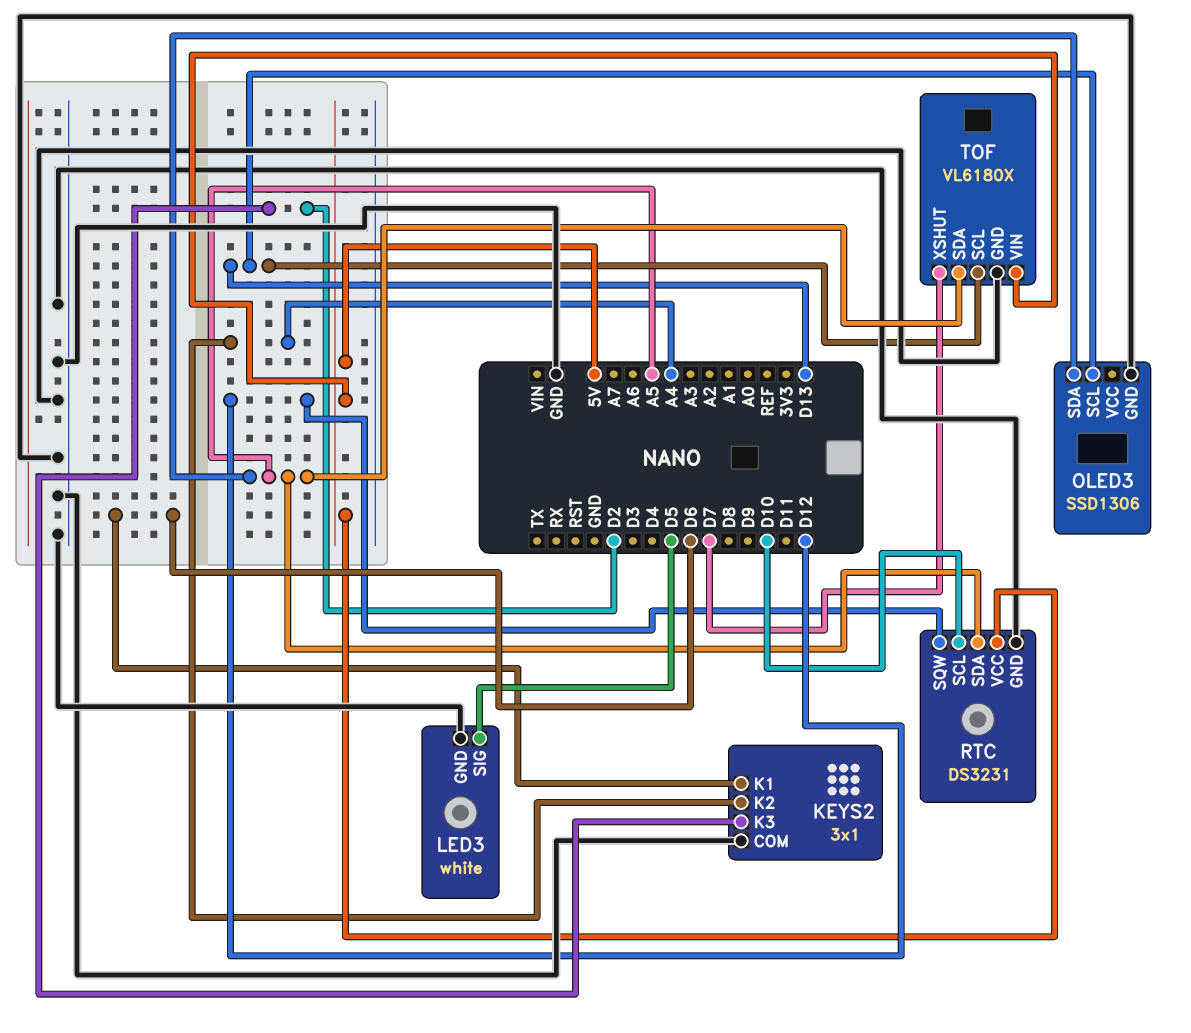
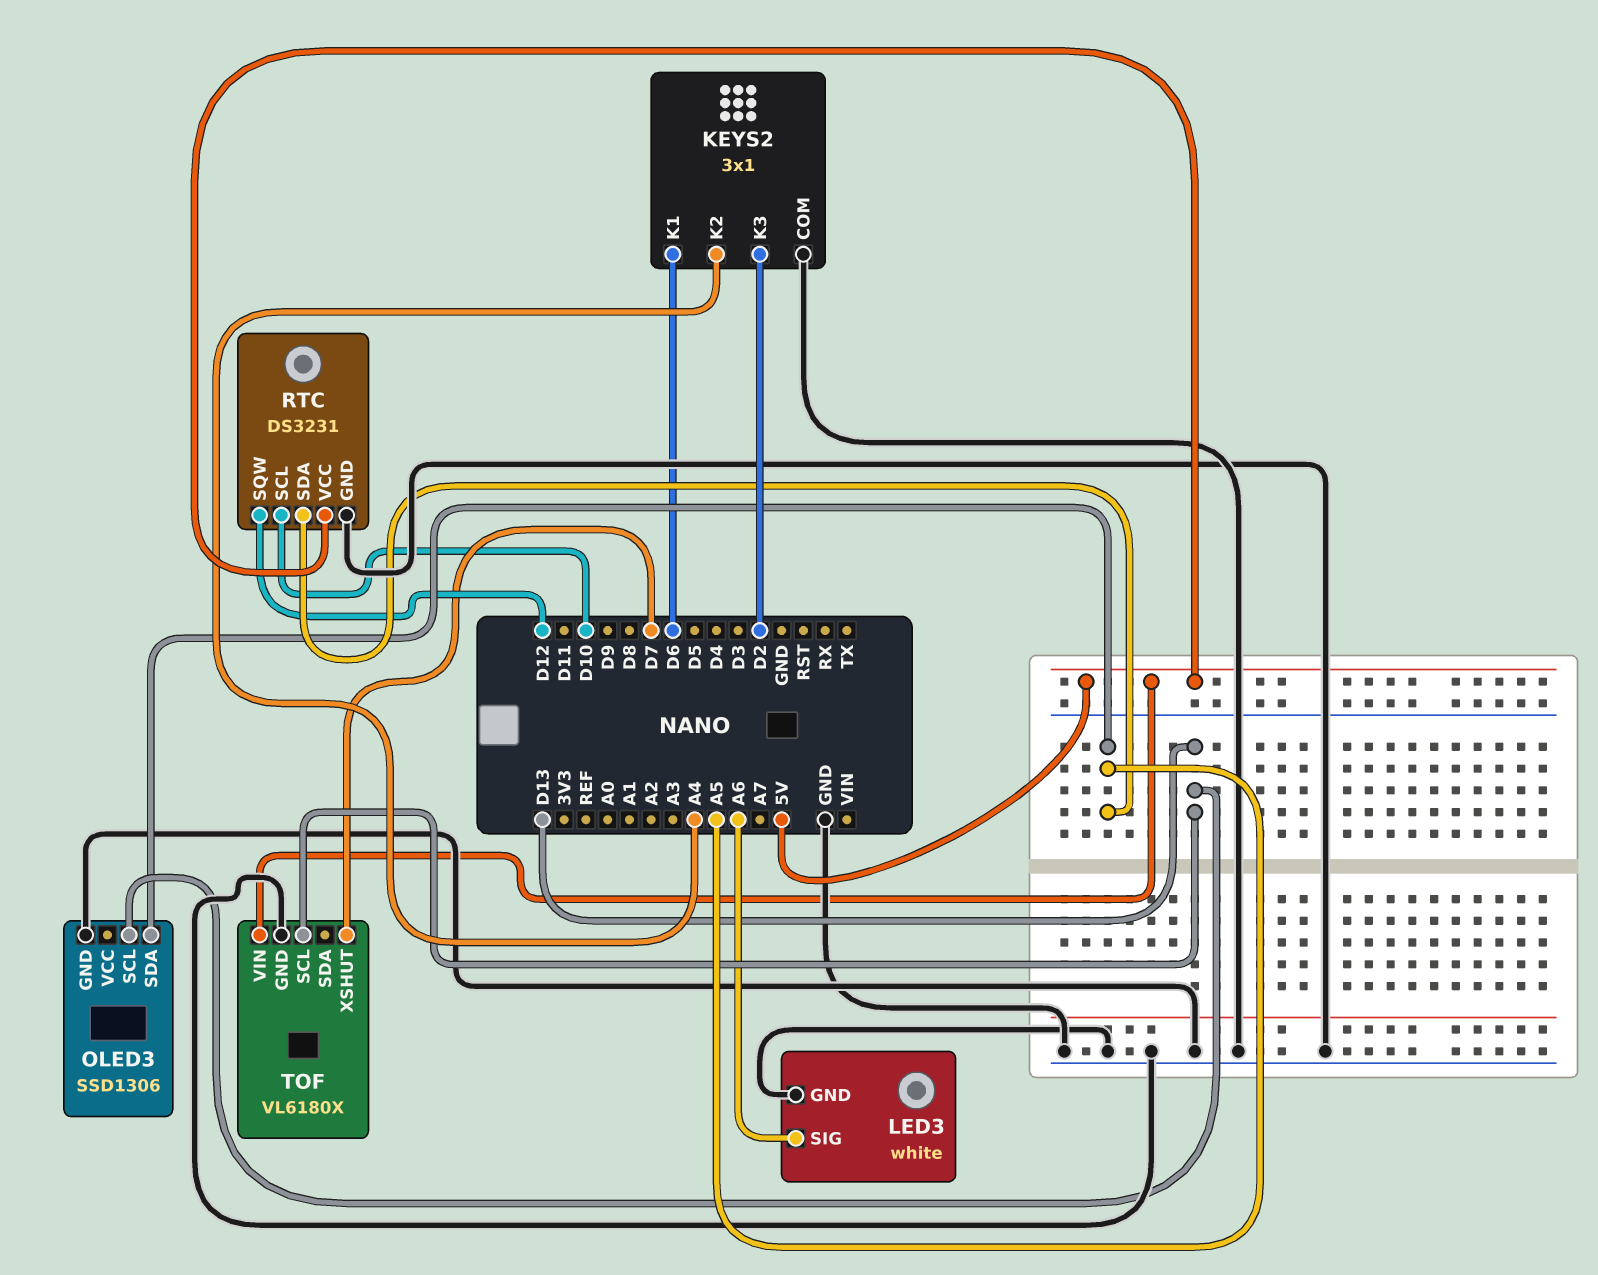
LED3 pin SIG: D5 -> A6
TOF pin SDA: A5 -> none

